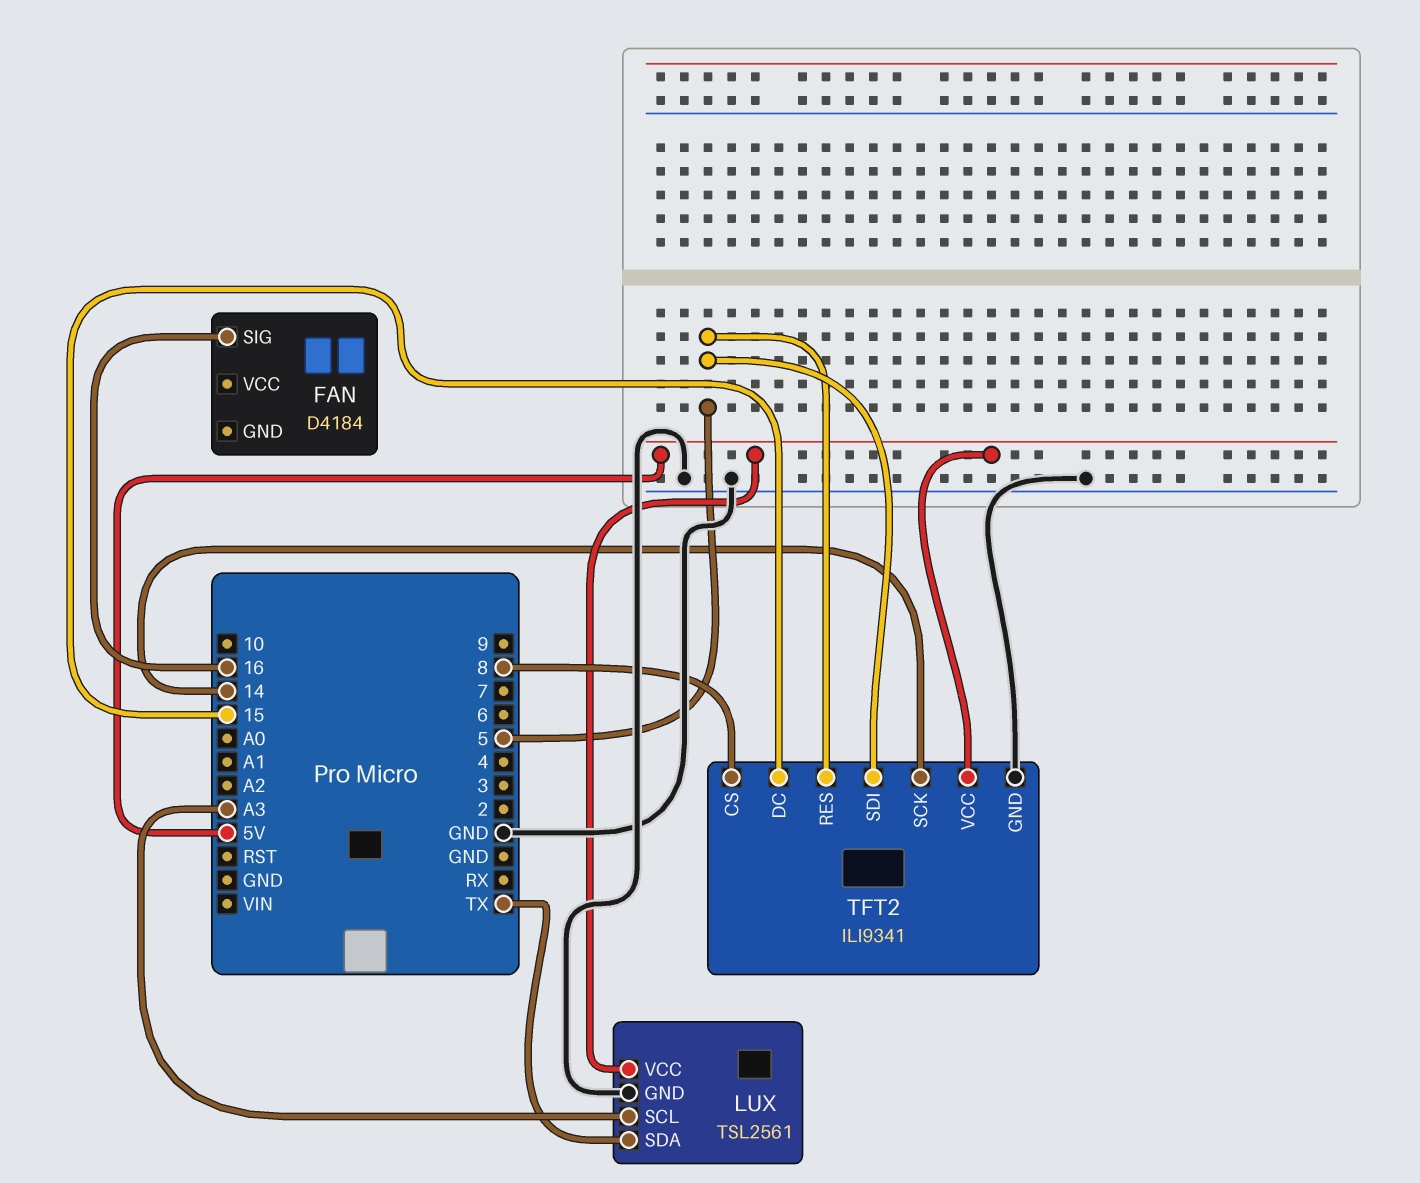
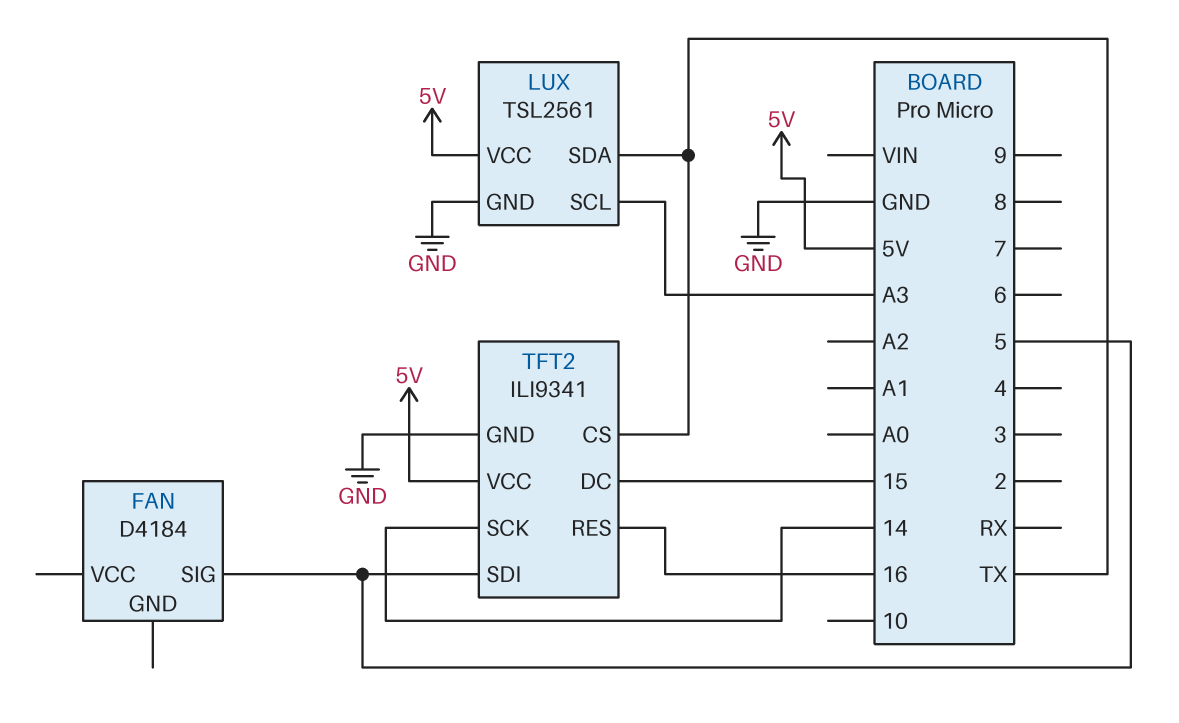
FAN pin SIG: 16 -> 5
TFT2 pin CS: 8 -> TX
TFT2 pin RES: 5 -> 16

